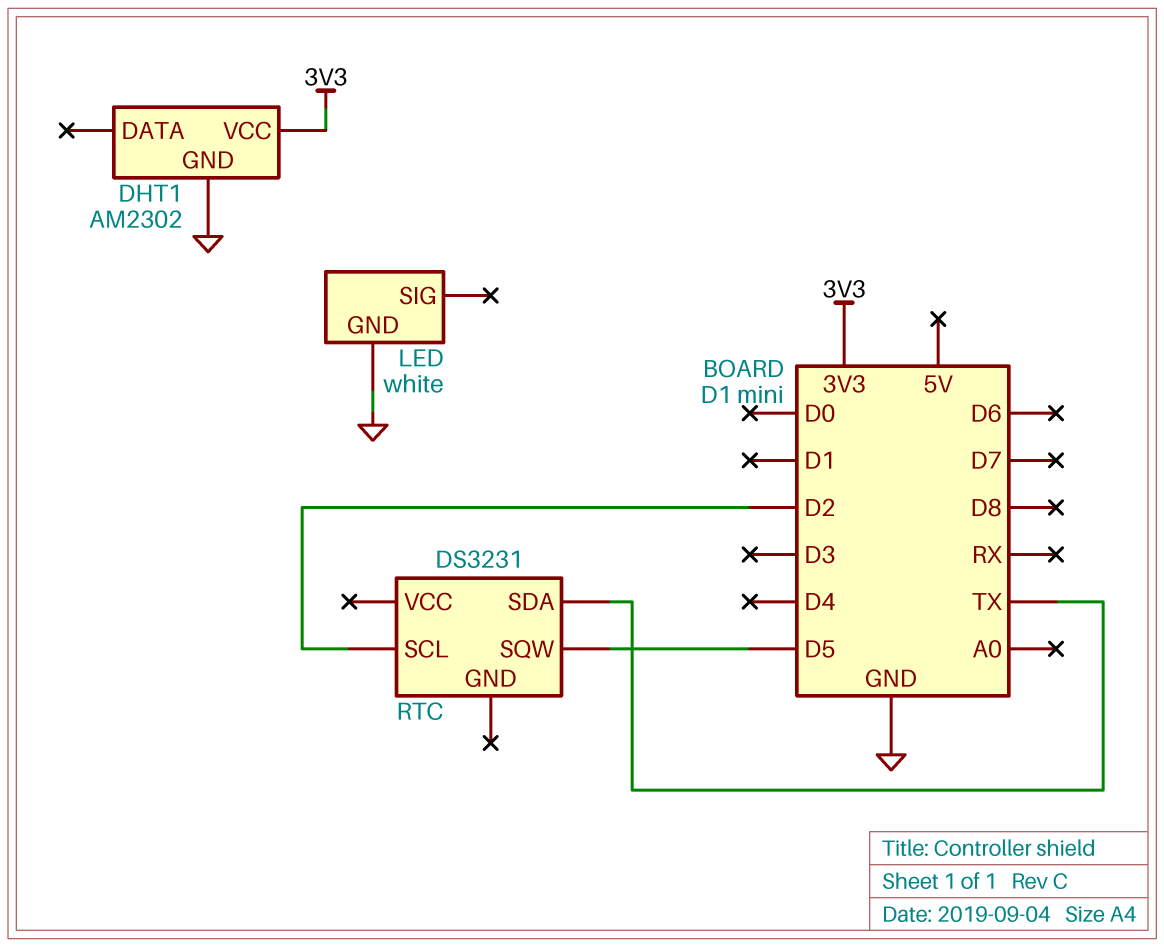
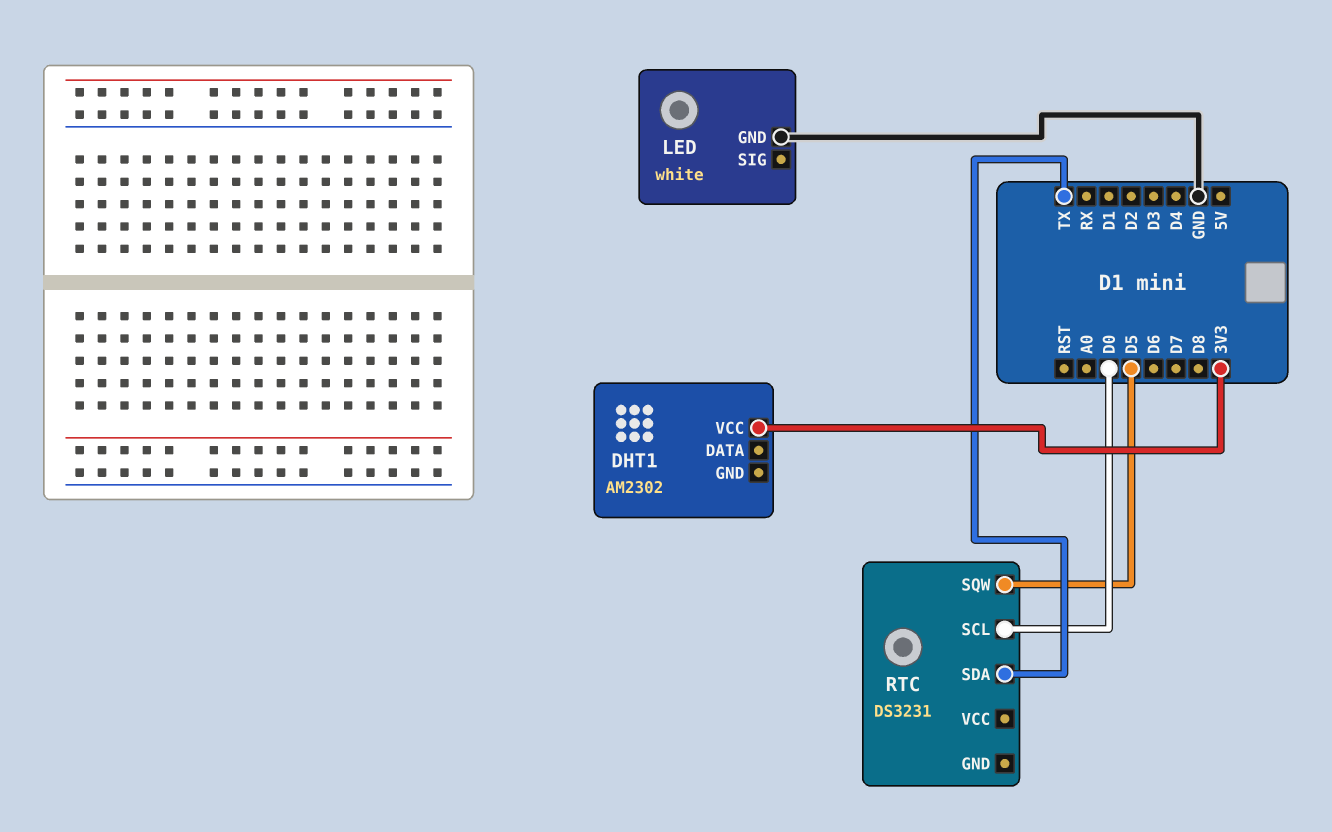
DHT1 pin GND: GND -> none
RTC pin SCL: D2 -> D0

